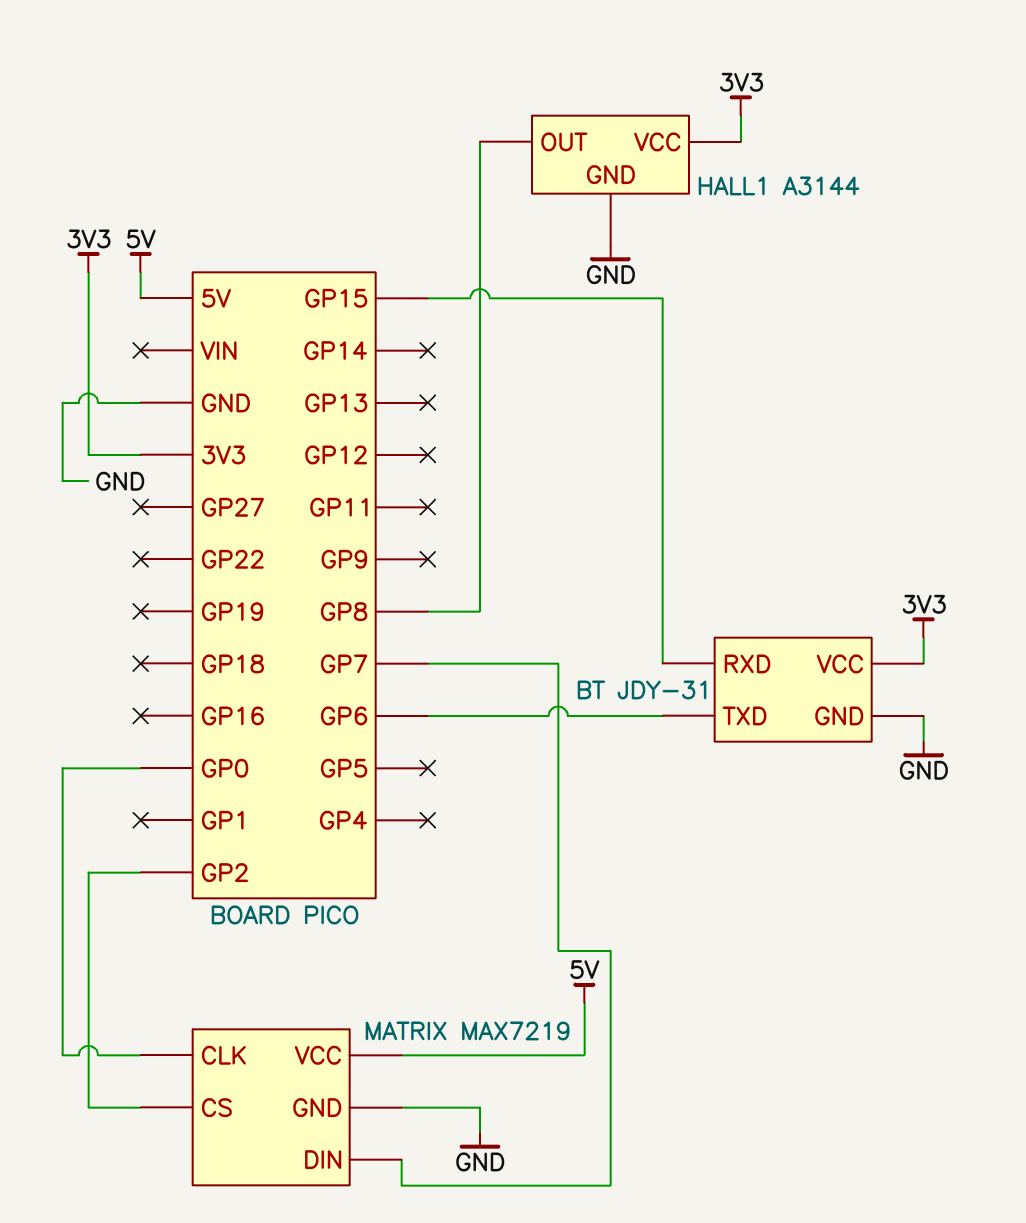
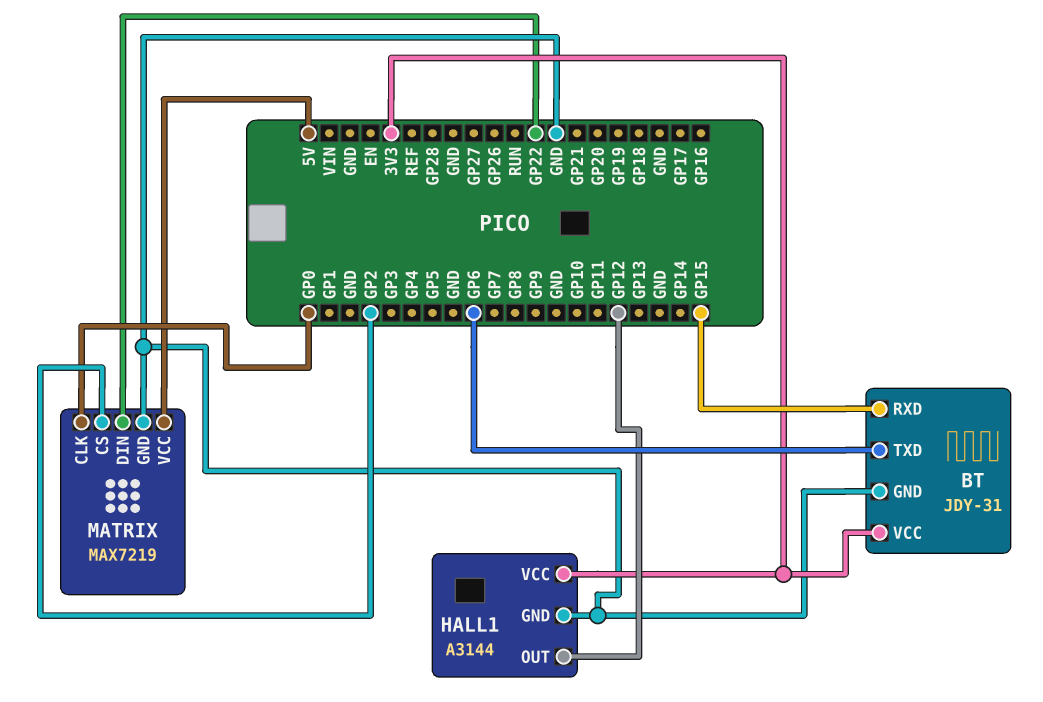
HALL1 pin OUT: GP8 -> GP12
MATRIX pin DIN: GP7 -> GP22

